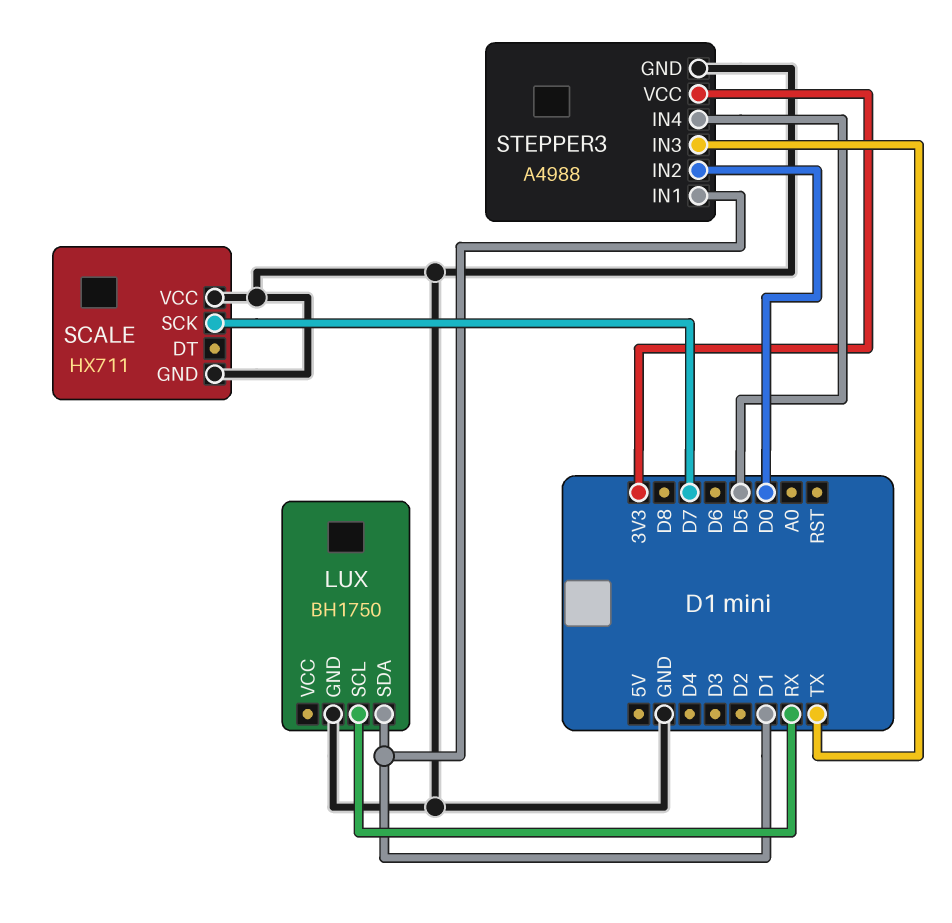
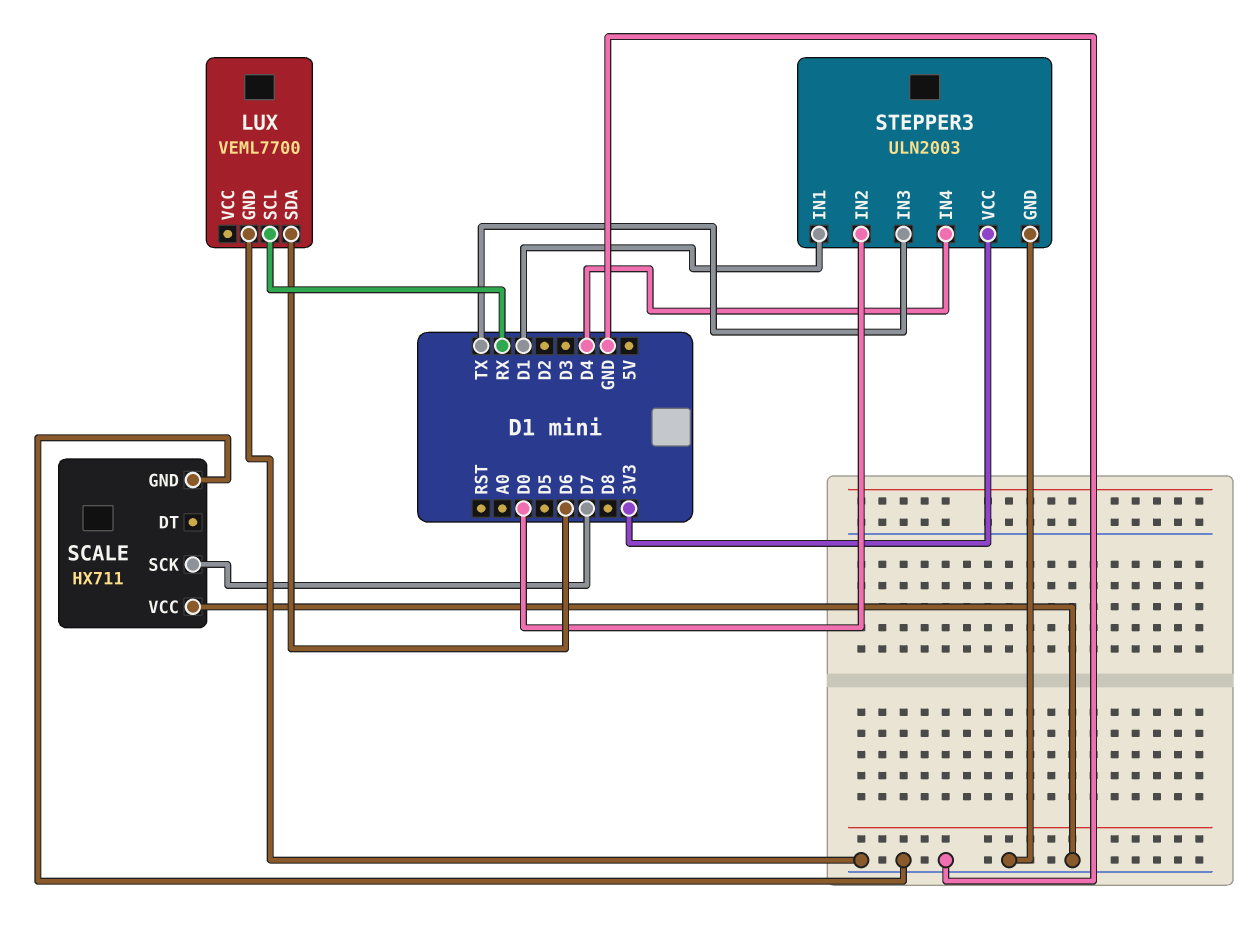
LUX: BH1750 -> VEML7700
LUX pin SDA: D1 -> D6
STEPPER3: A4988 -> ULN2003
STEPPER3 pin IN4: D5 -> D4

